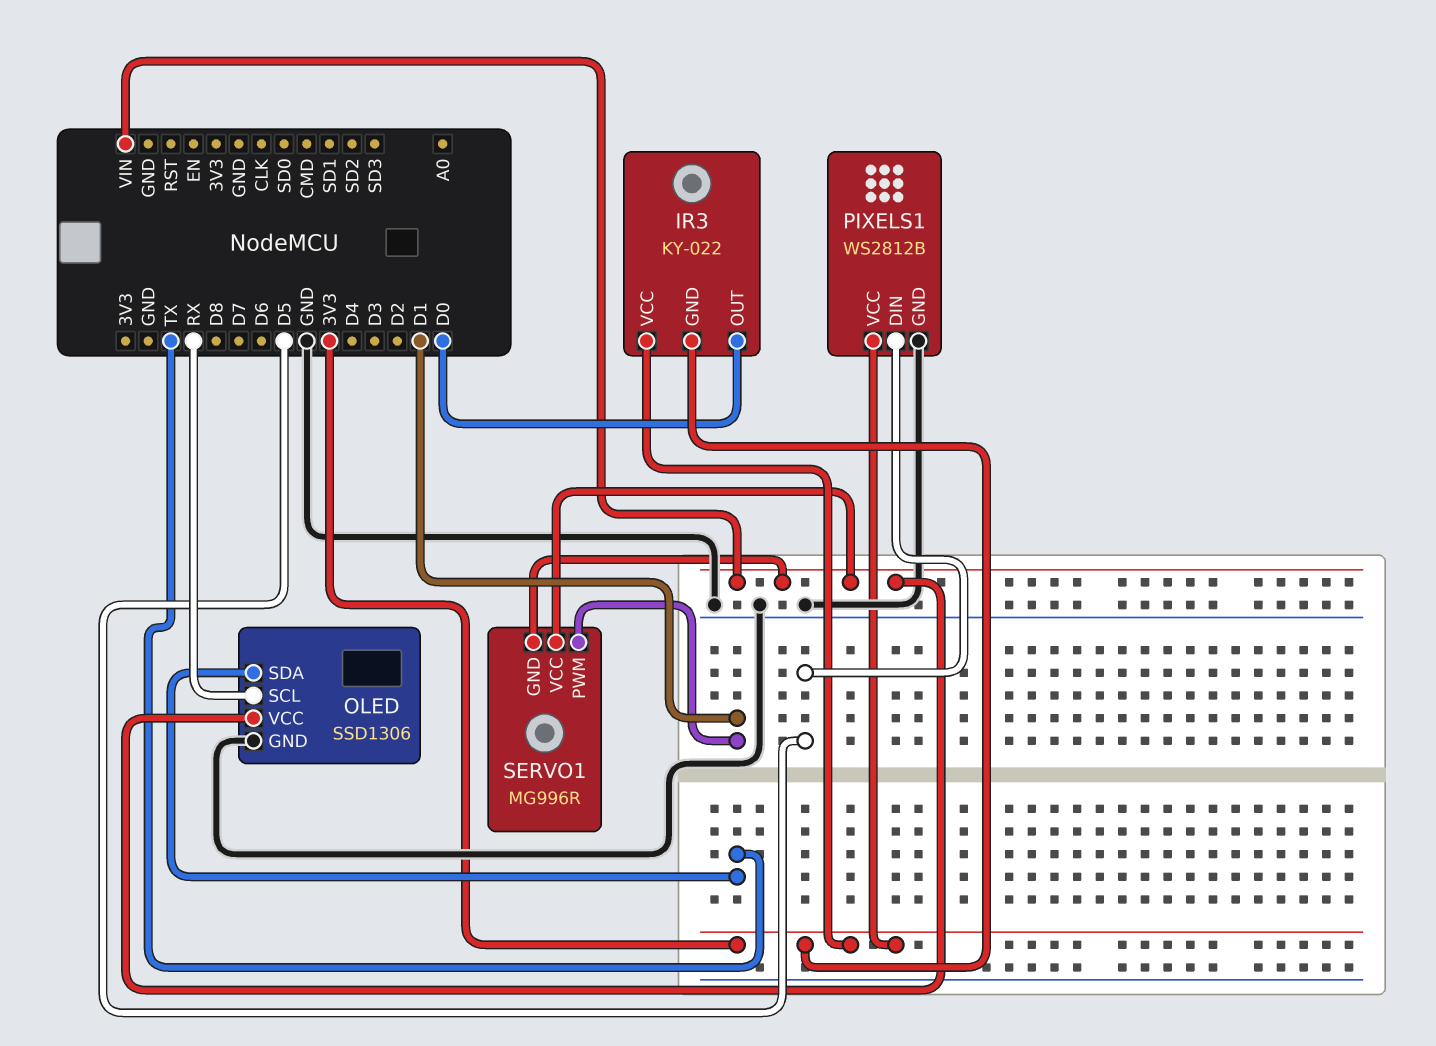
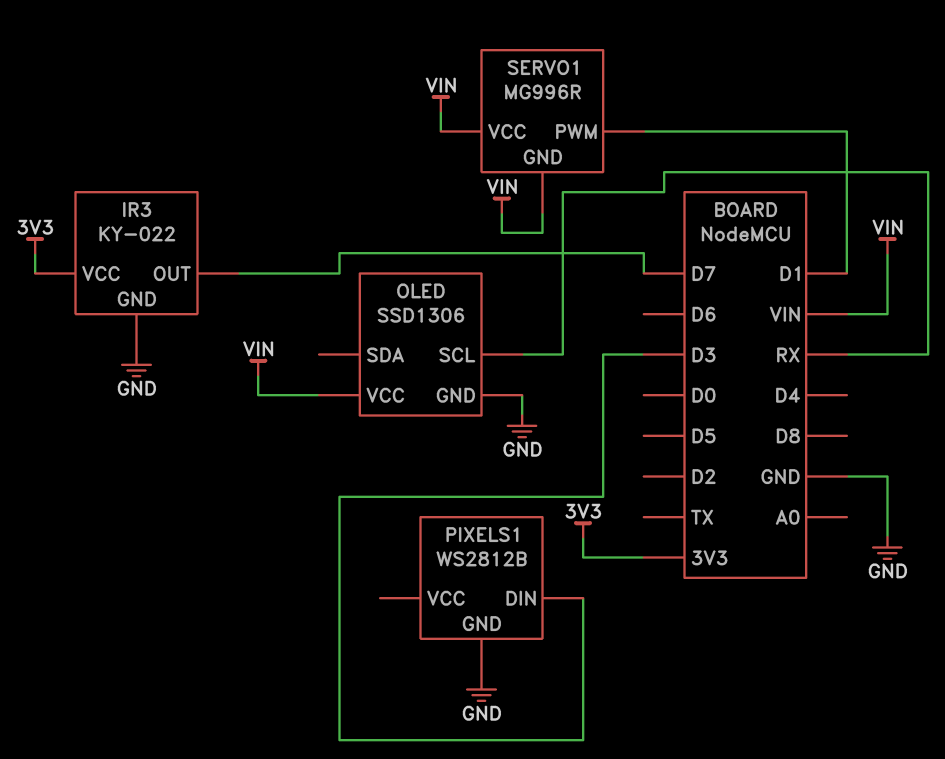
IR3 pin GND: 3V3 -> GND
IR3 pin OUT: D0 -> D7
OLED pin SDA: TX -> none
PIXELS1 pin DIN: D5 -> D3
PIXELS1 pin VCC: 3V3 -> none

